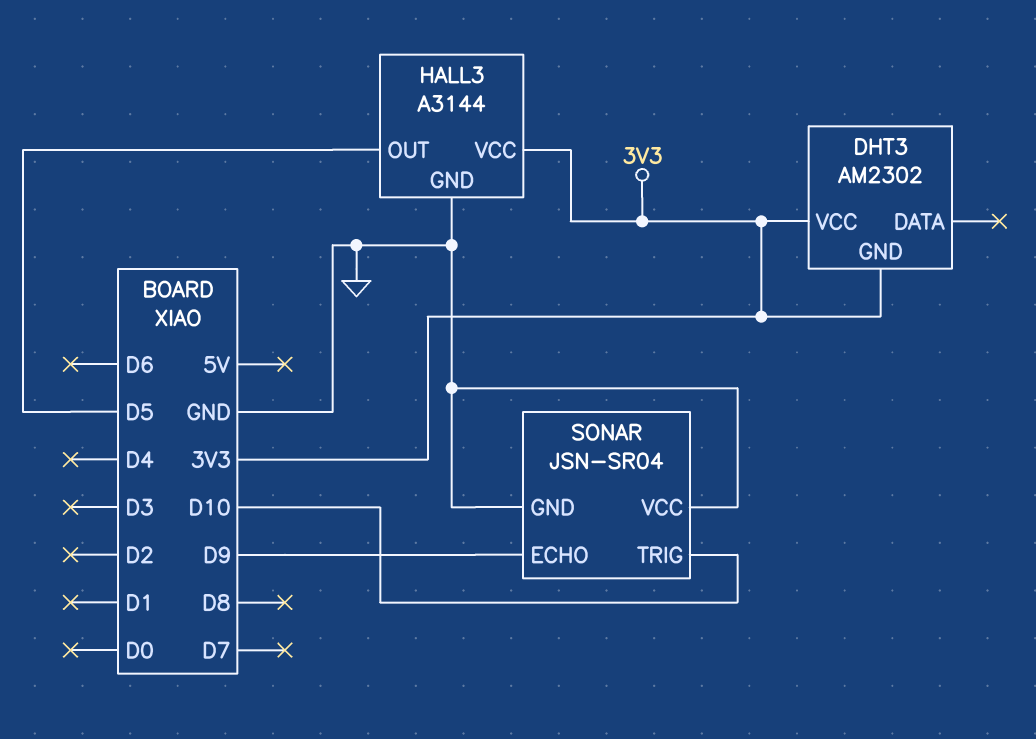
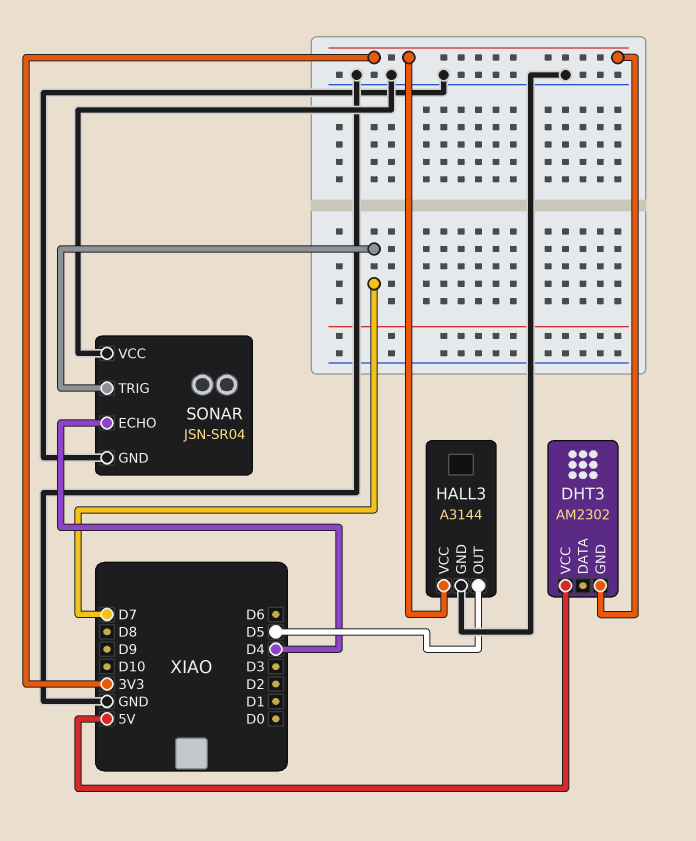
DHT3 pin VCC: 3V3 -> 5V
SONAR pin ECHO: D9 -> D4
SONAR pin TRIG: D10 -> D7

